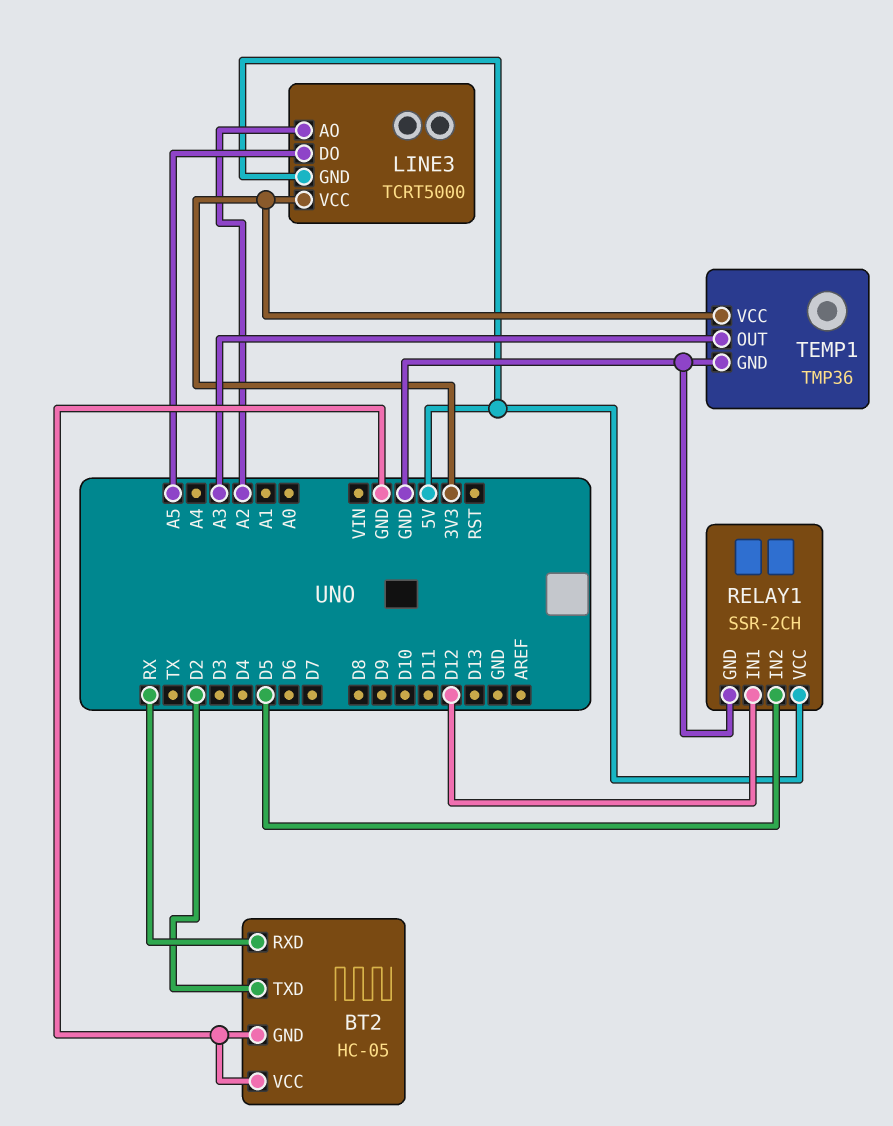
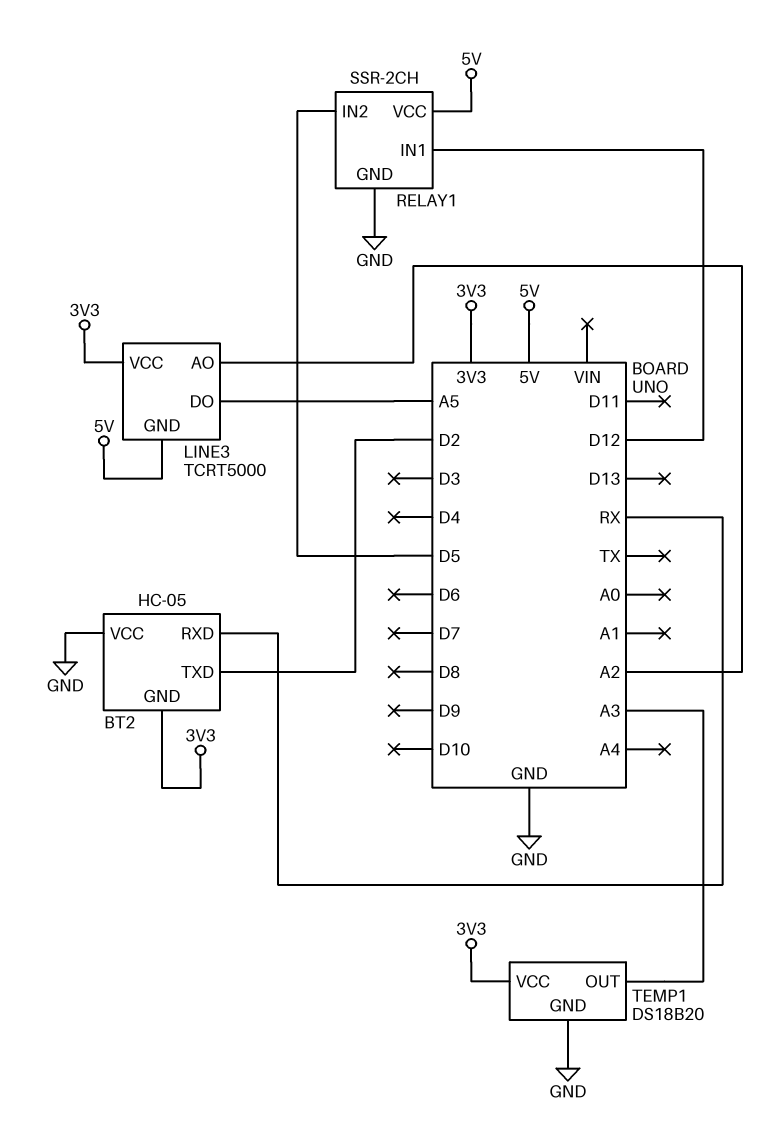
BT2 pin GND: GND -> 3V3
TEMP1: TMP36 -> DS18B20

